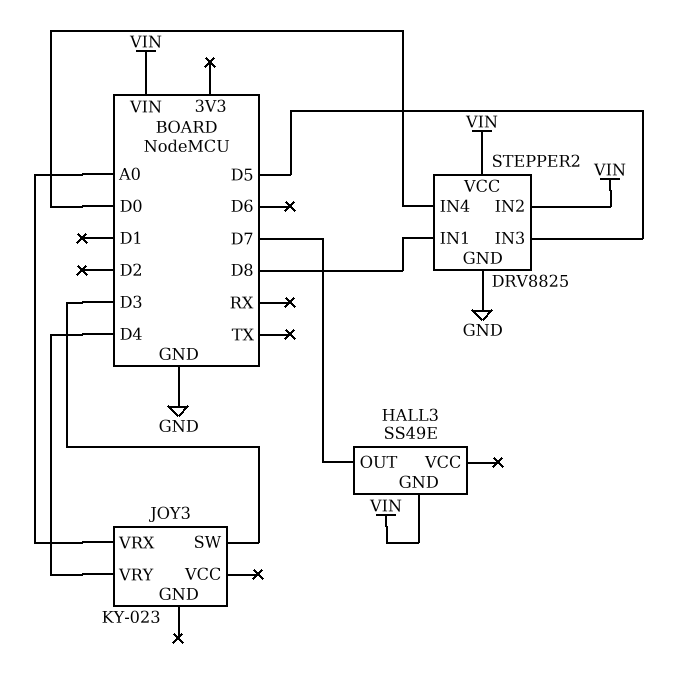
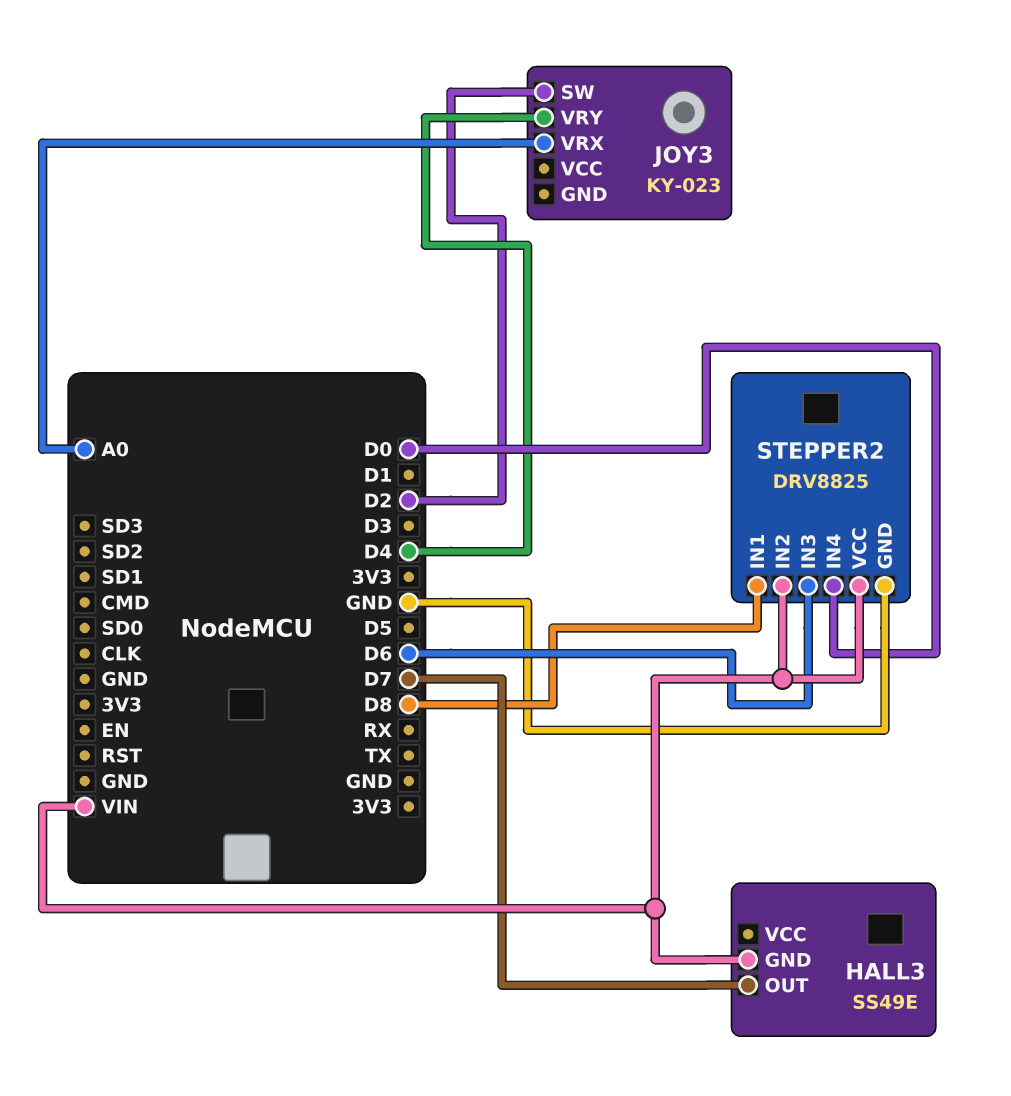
JOY3 pin SW: D3 -> D2
STEPPER2 pin IN3: D5 -> D6

